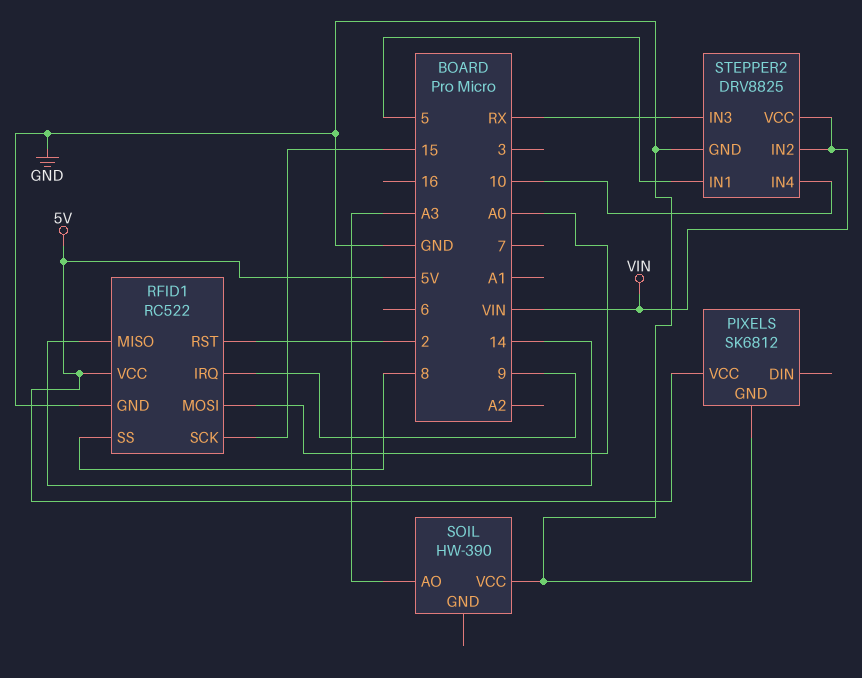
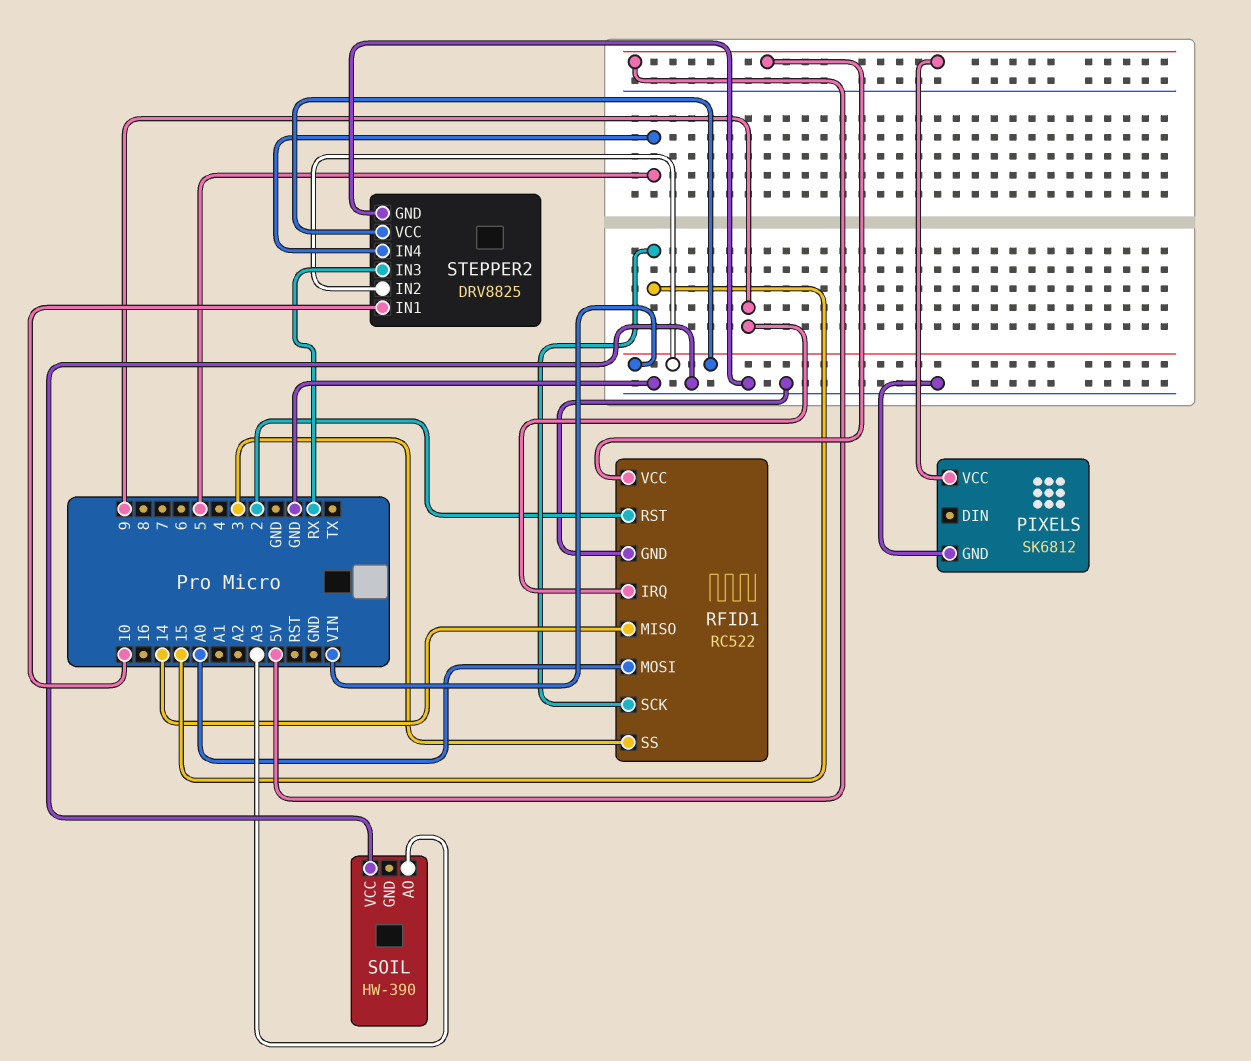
RFID1 pin SS: 8 -> 3
STEPPER2 pin IN1: 5 -> 10
STEPPER2 pin IN4: 10 -> 5

